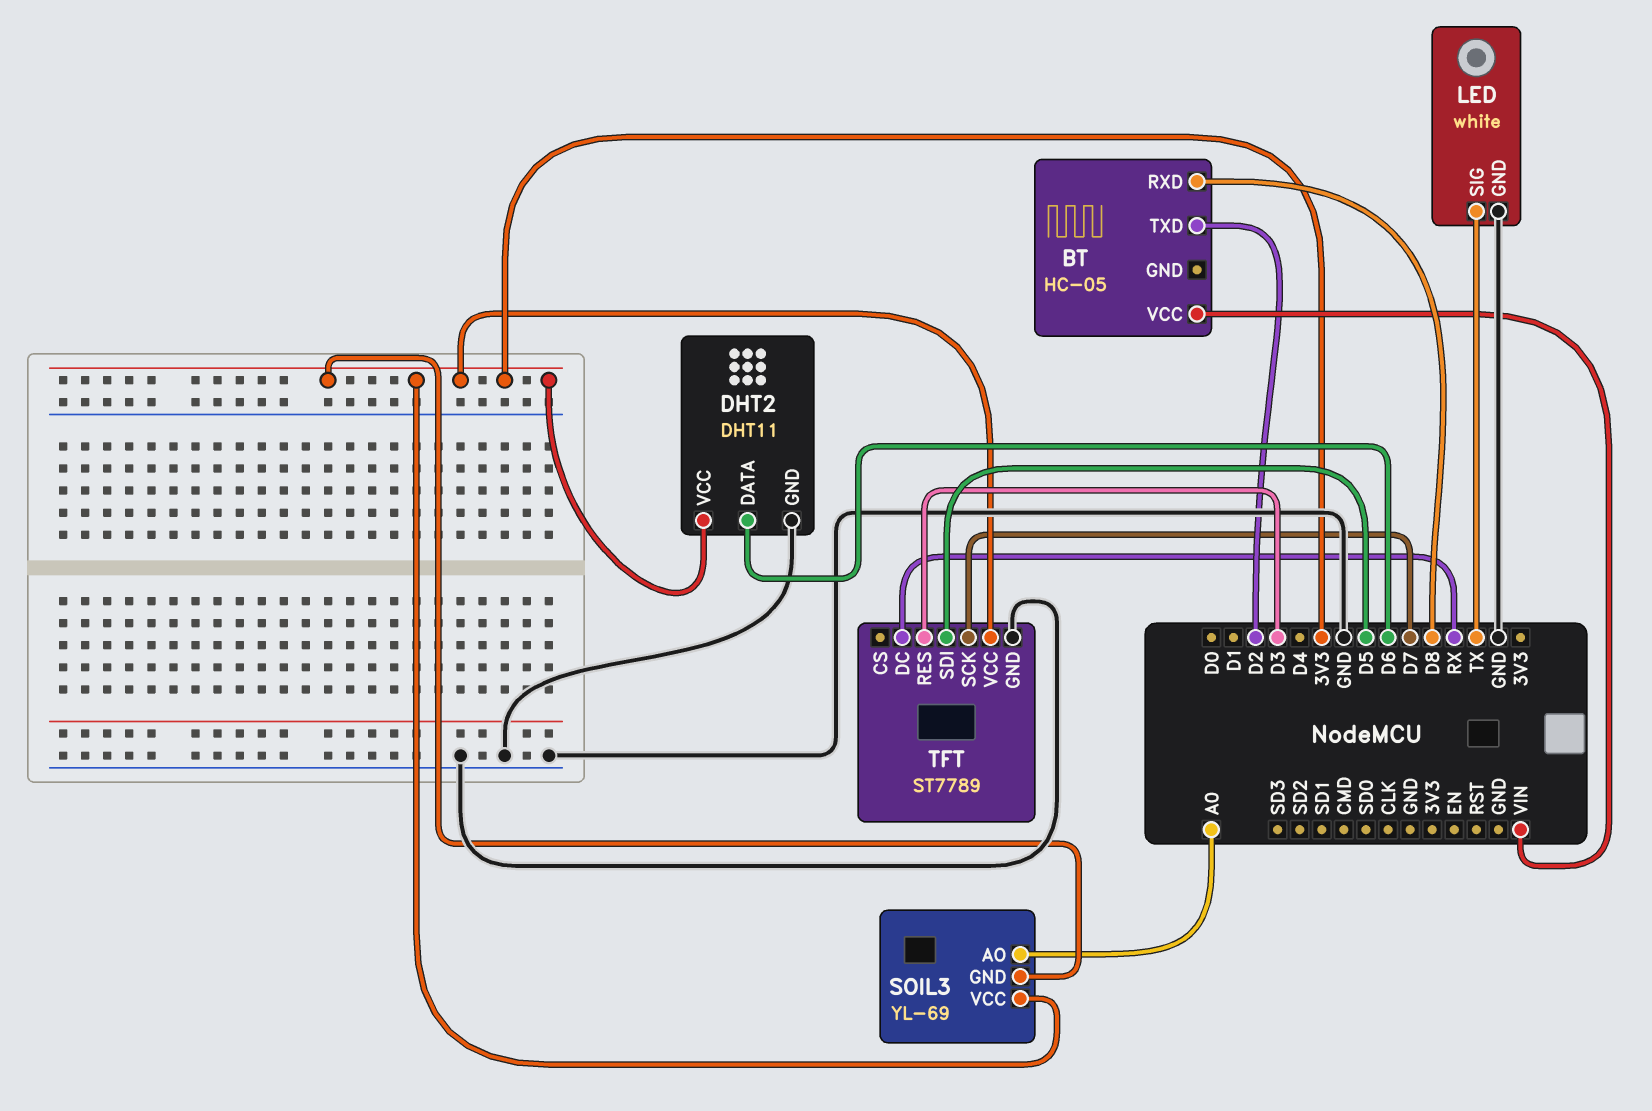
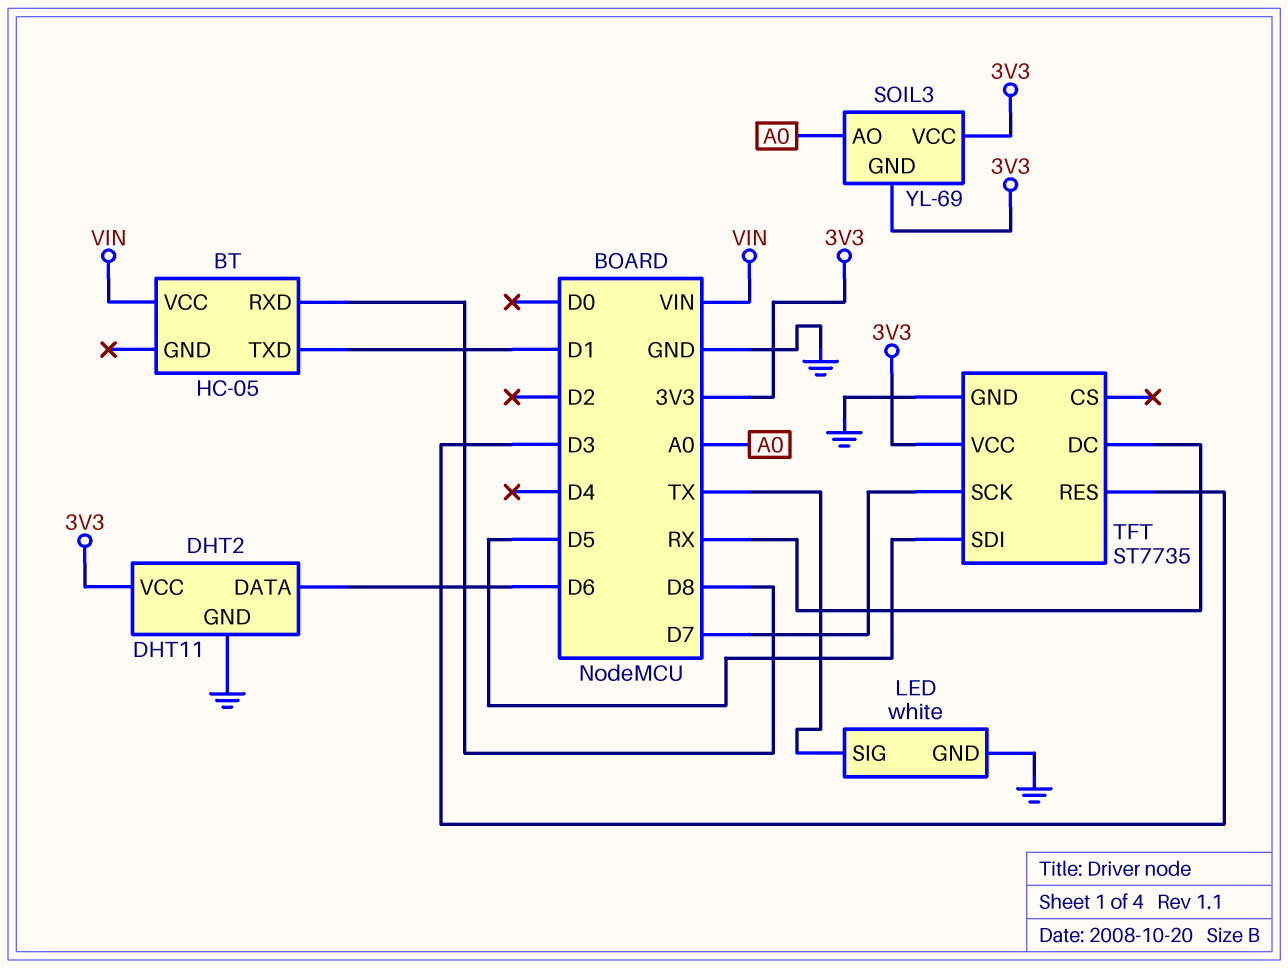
BT pin TXD: D2 -> D1
TFT: ST7789 -> ST7735

